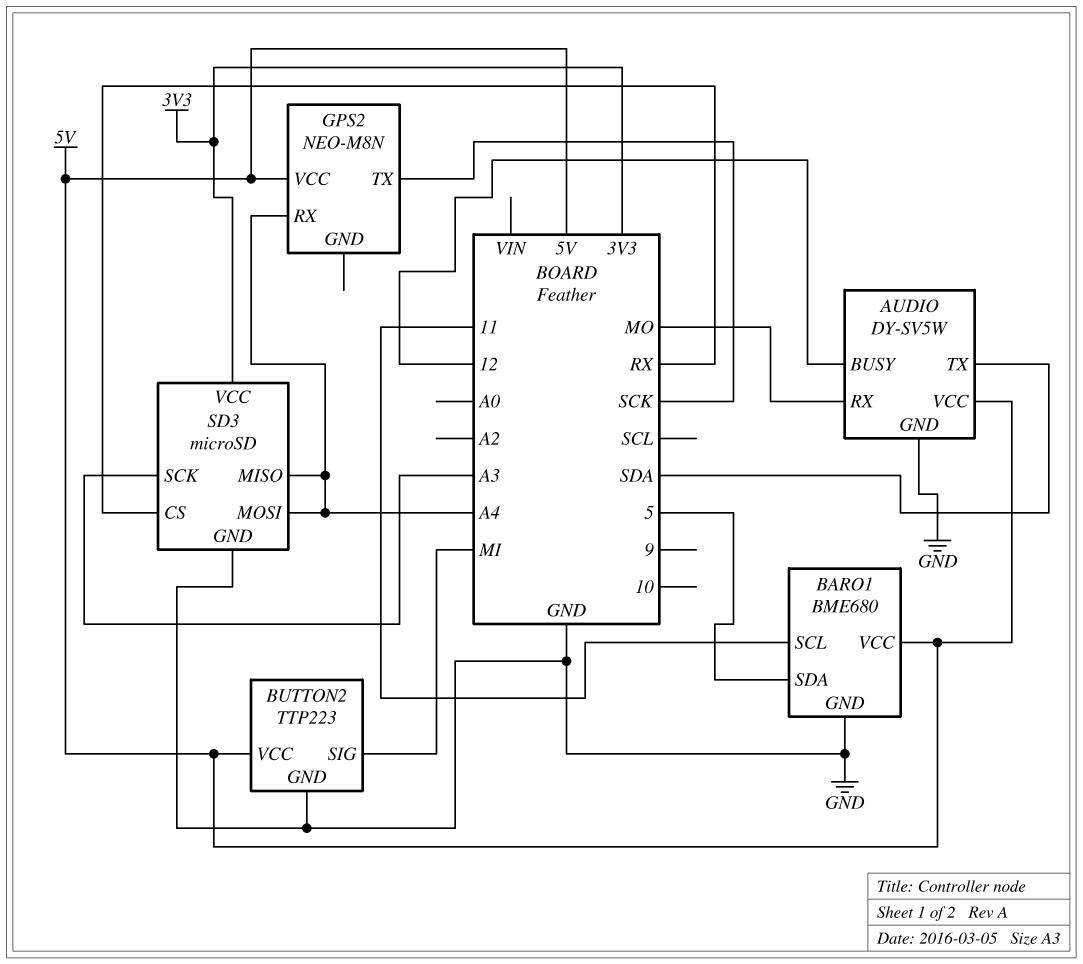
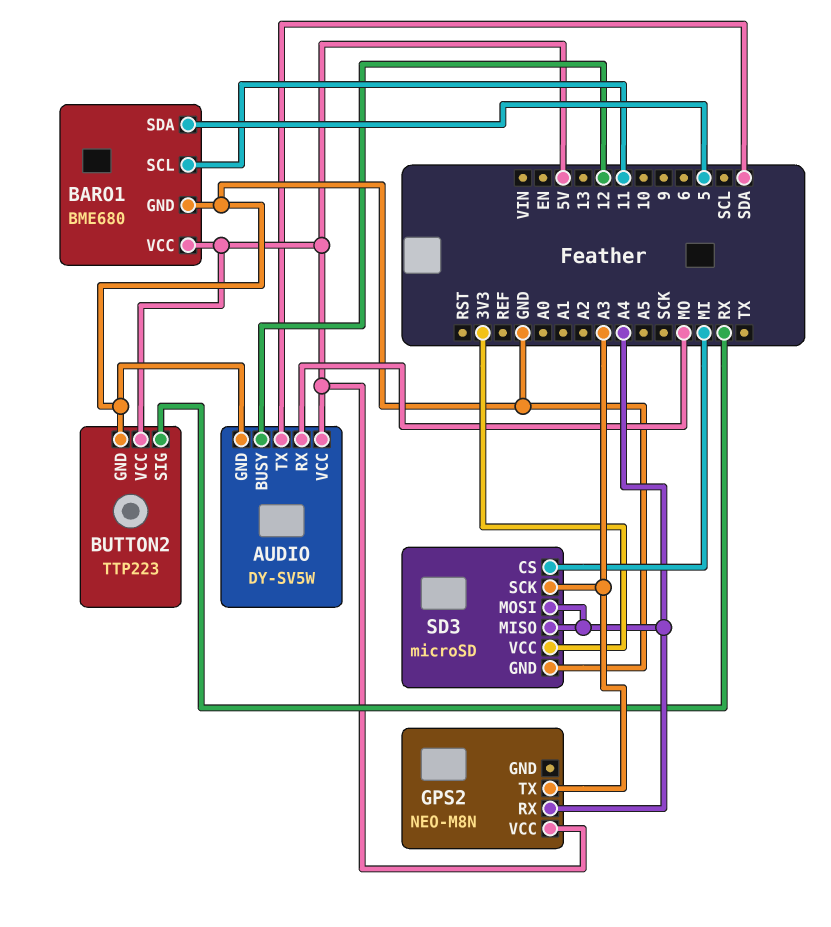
BUTTON2 pin SIG: MI -> RX
GPS2 pin TX: SCK -> A3
SD3 pin CS: RX -> MI

